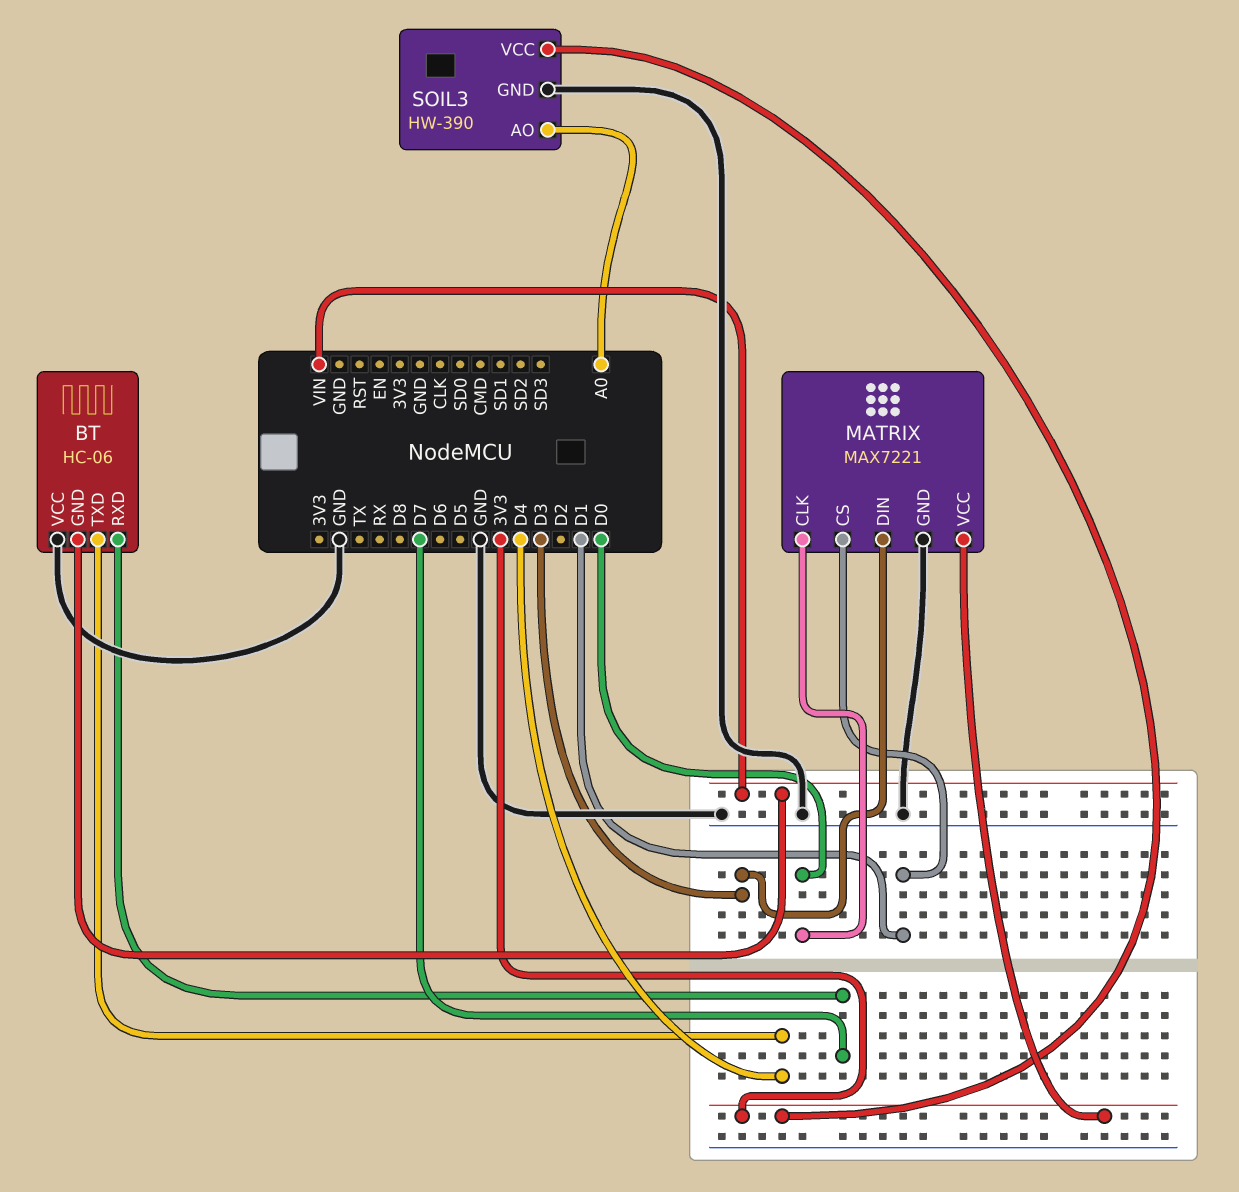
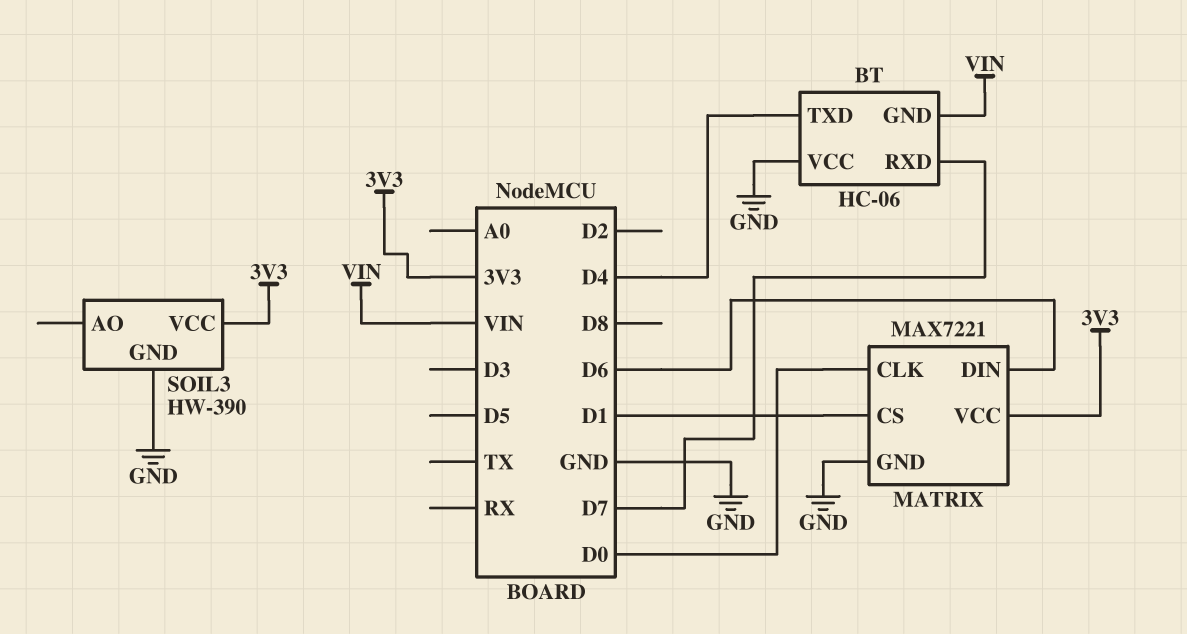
MATRIX pin DIN: D3 -> D6
SOIL3 pin AO: A0 -> none

